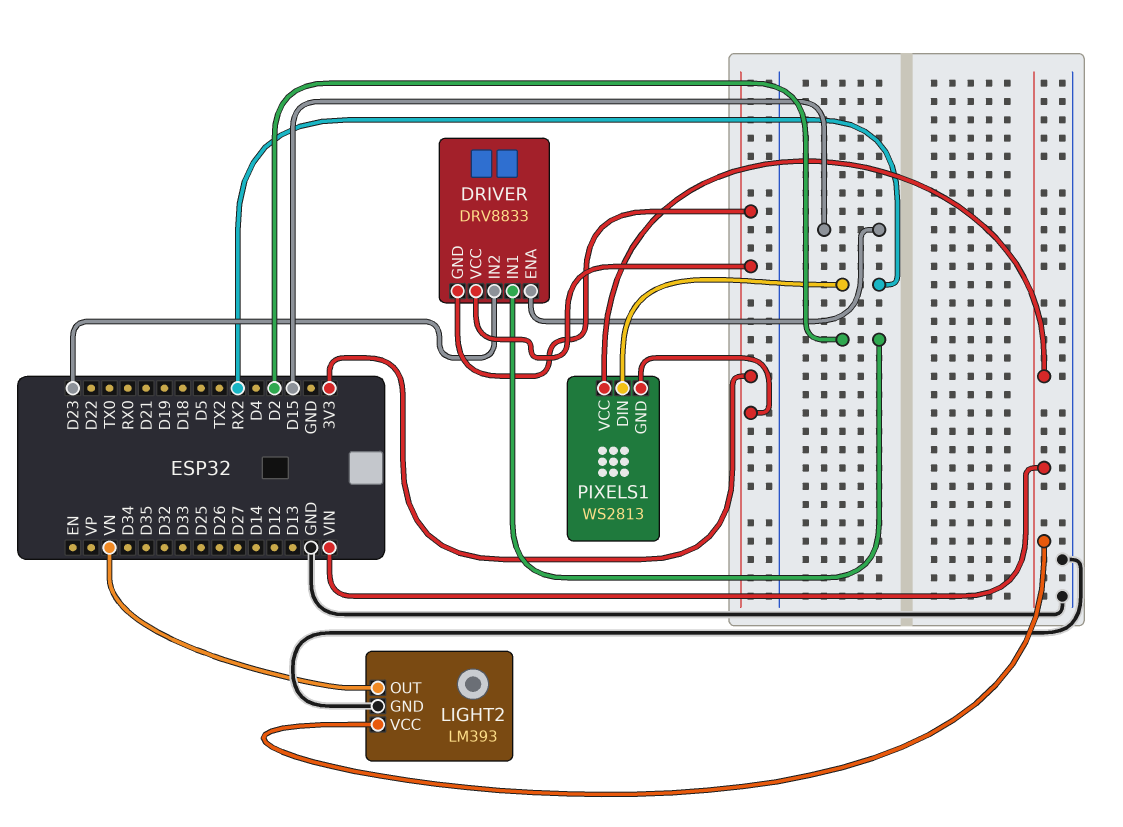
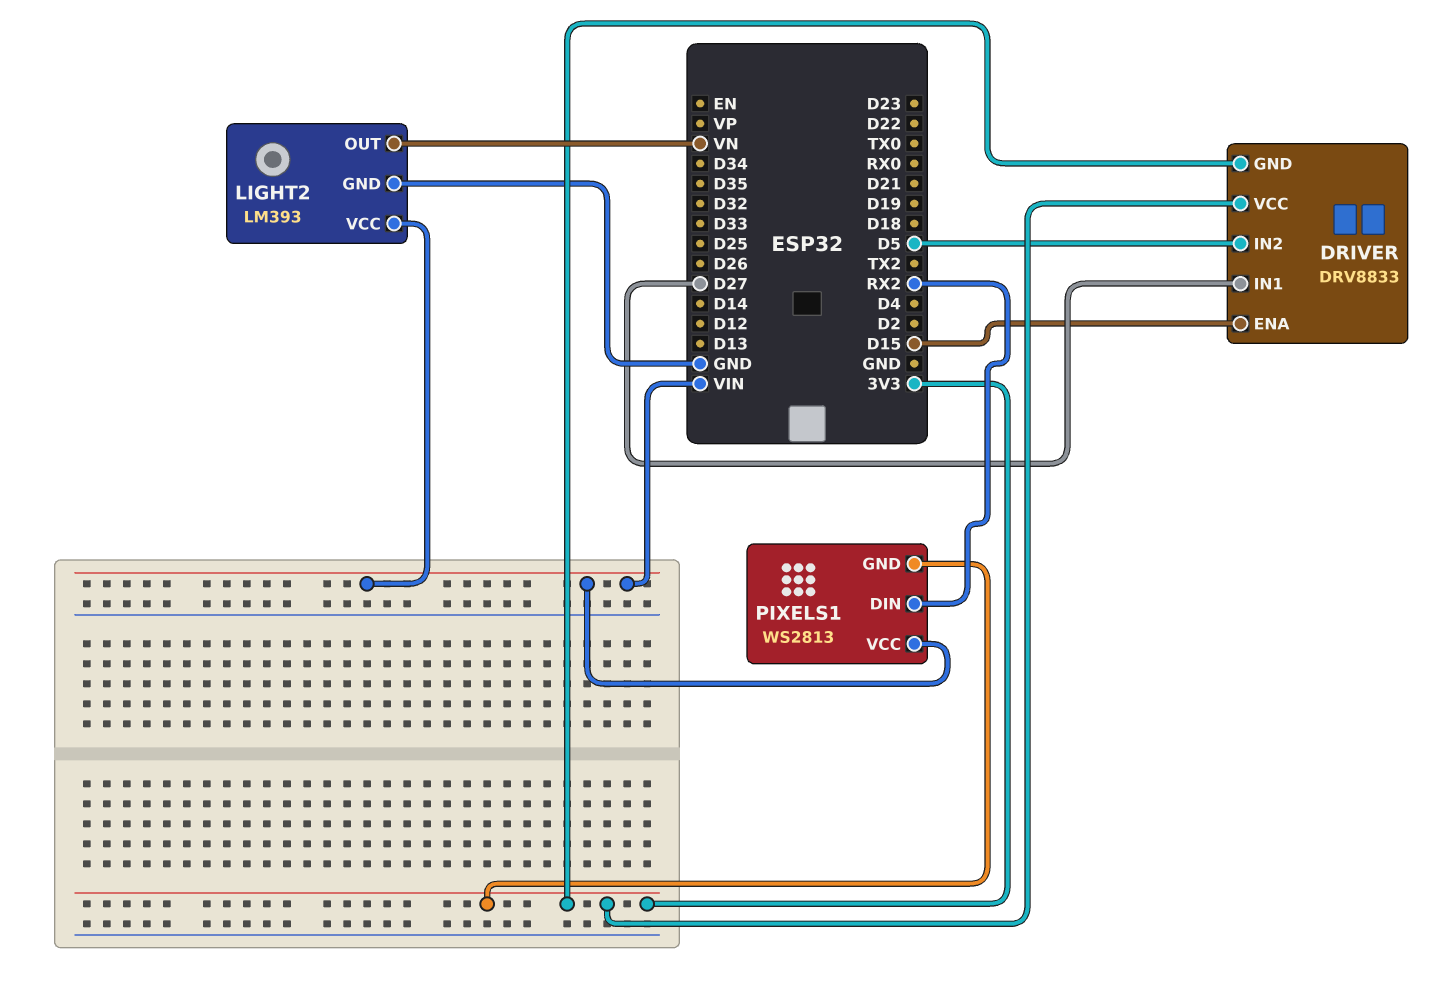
DRIVER pin IN1: D2 -> D27
DRIVER pin IN2: D23 -> D5

